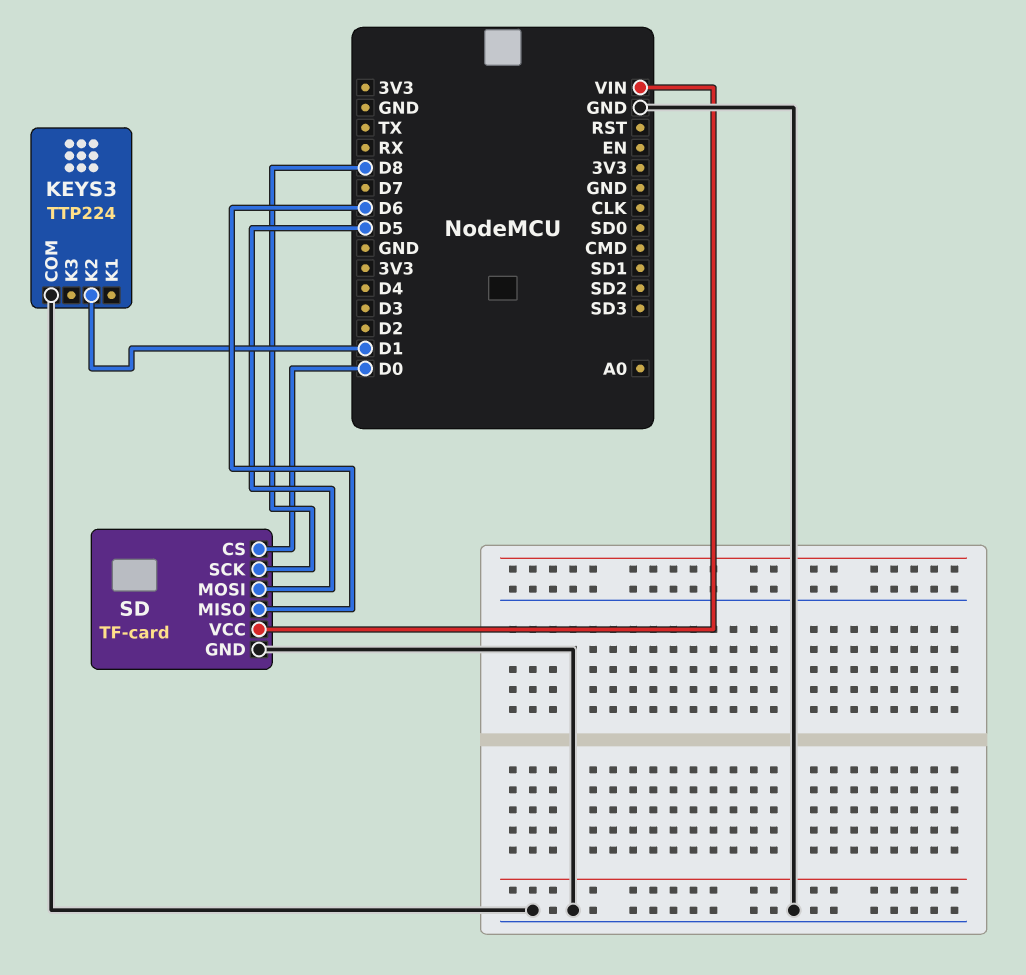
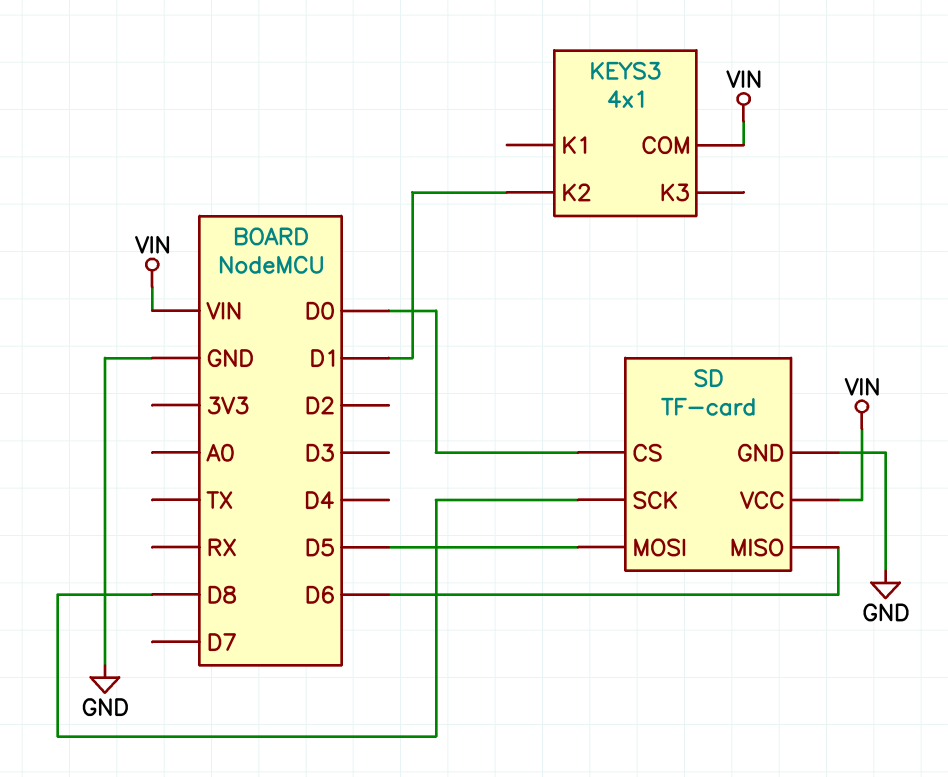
KEYS3: TTP224 -> 4x1
KEYS3 pin COM: GND -> VIN

